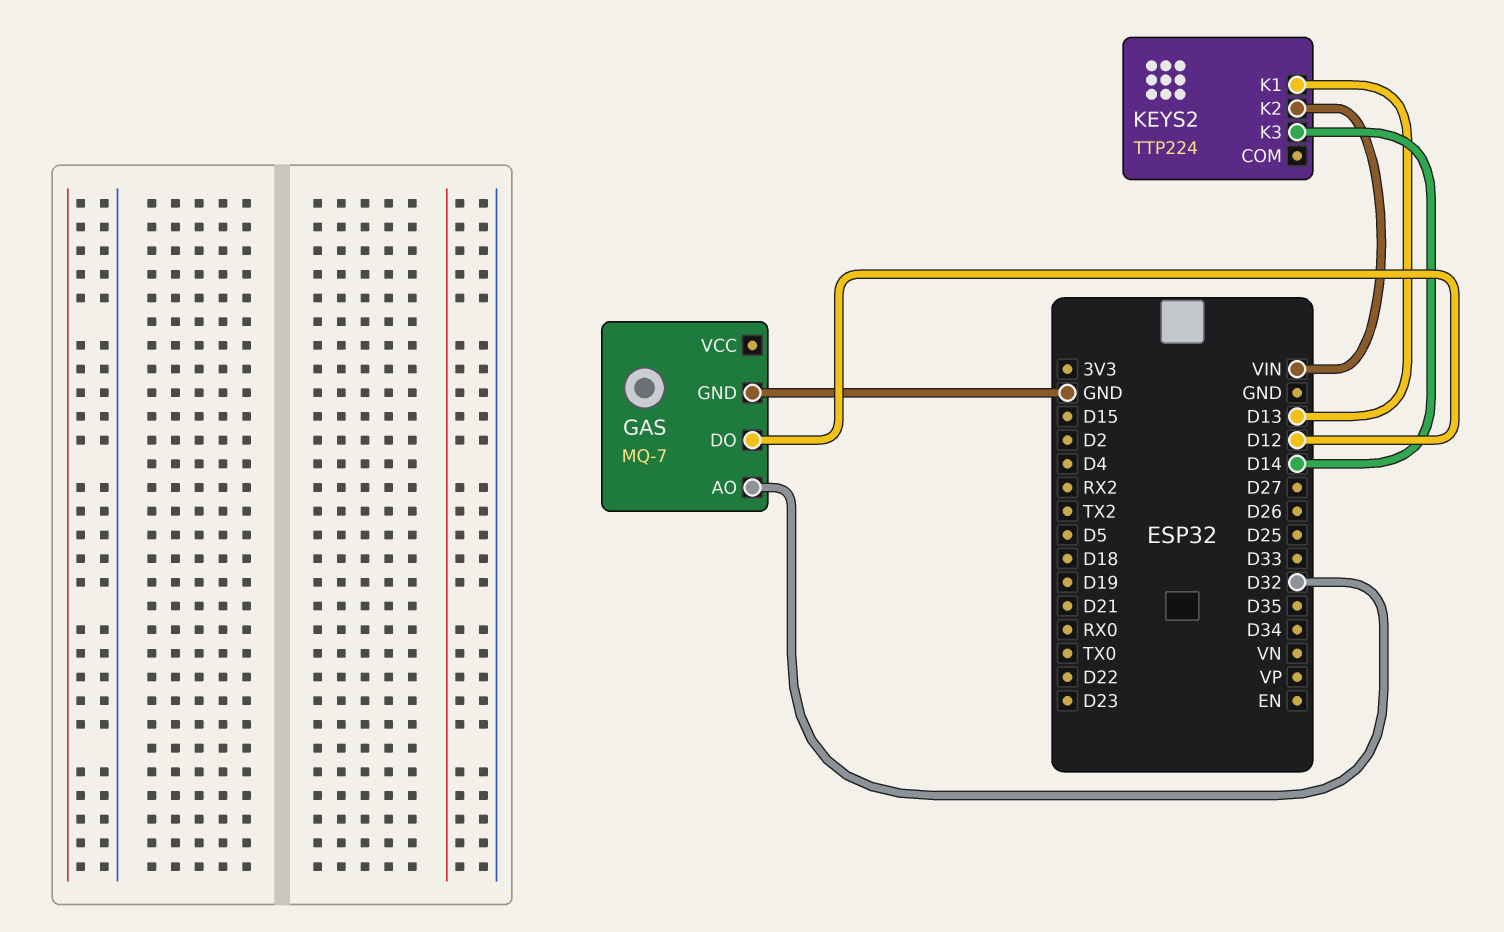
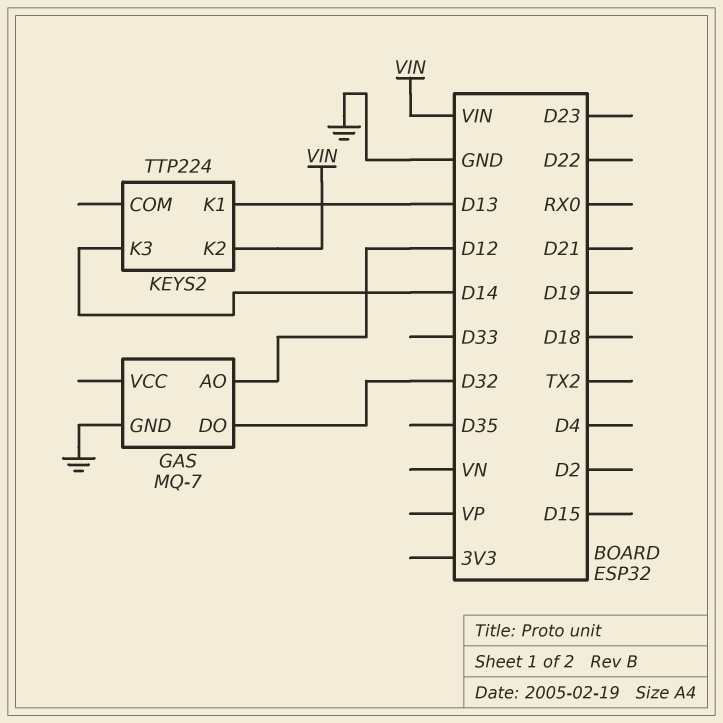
GAS pin AO: D32 -> D12
GAS pin DO: D12 -> D32

